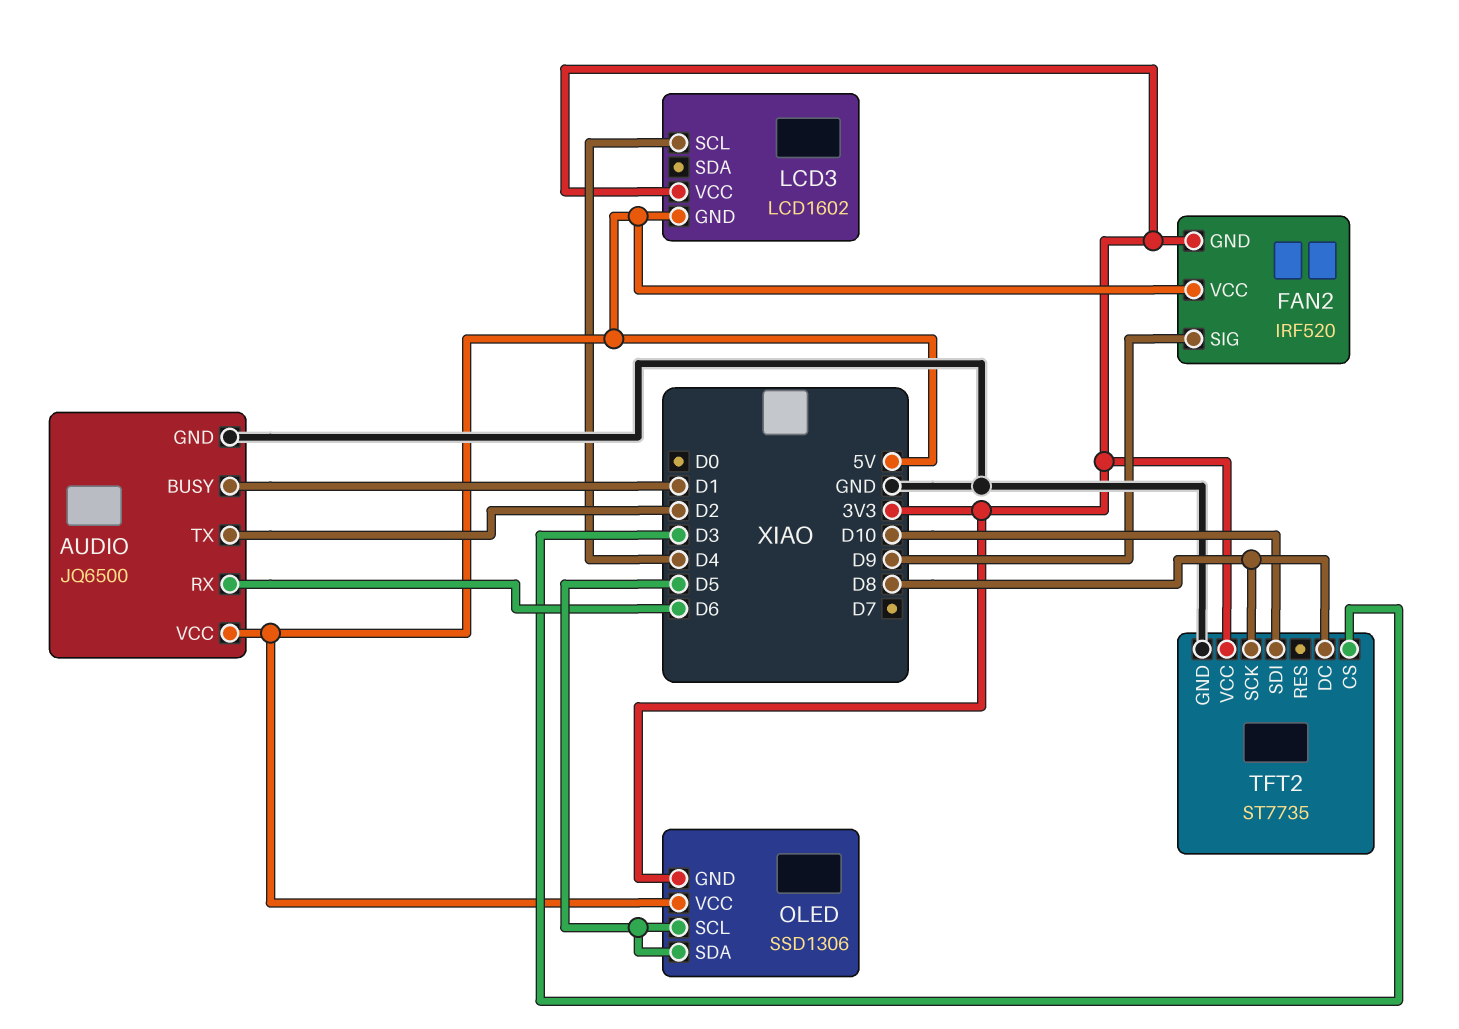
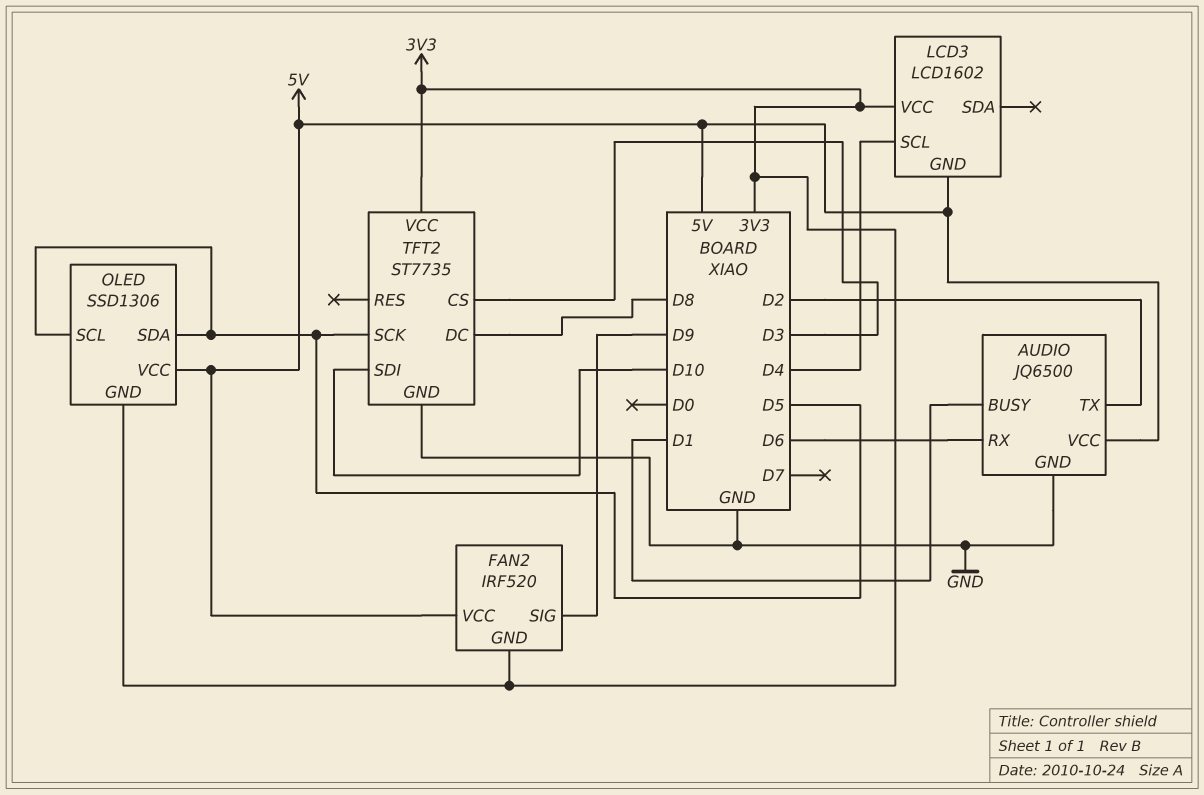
TFT2 pin SCK: D8 -> D5

